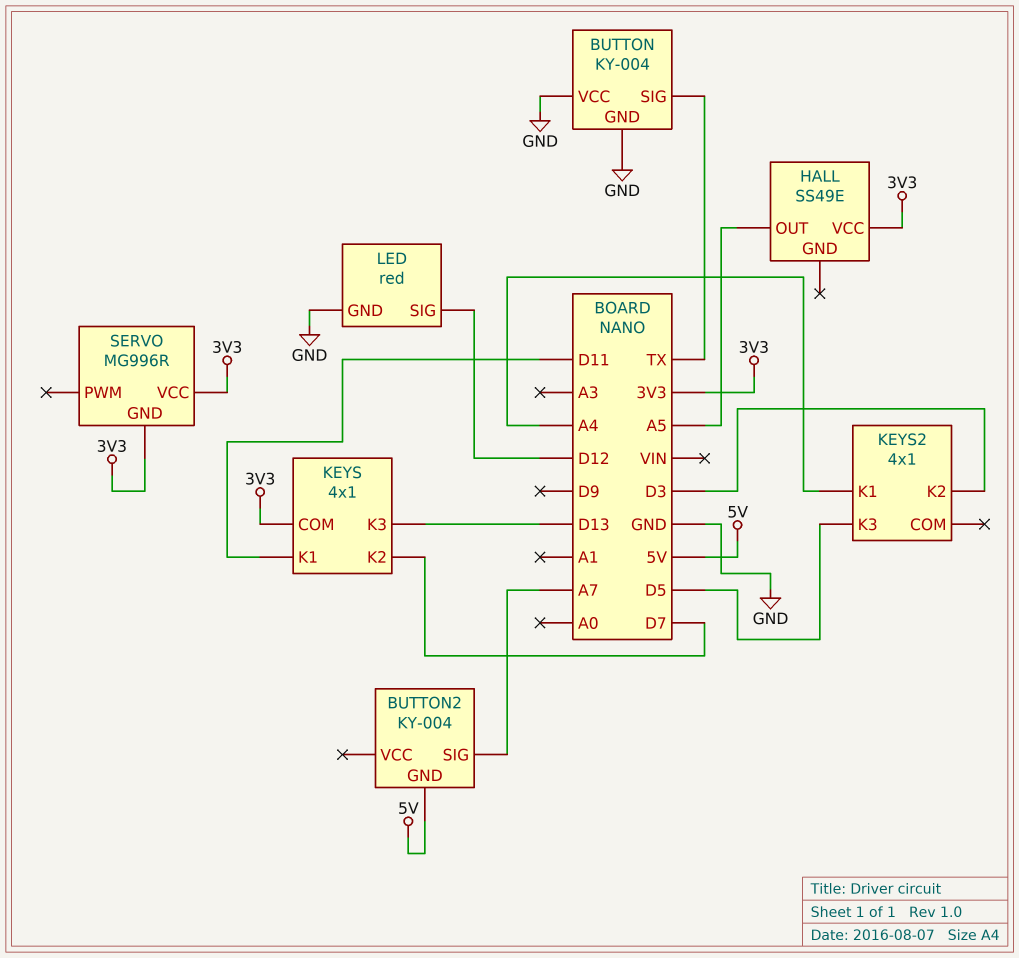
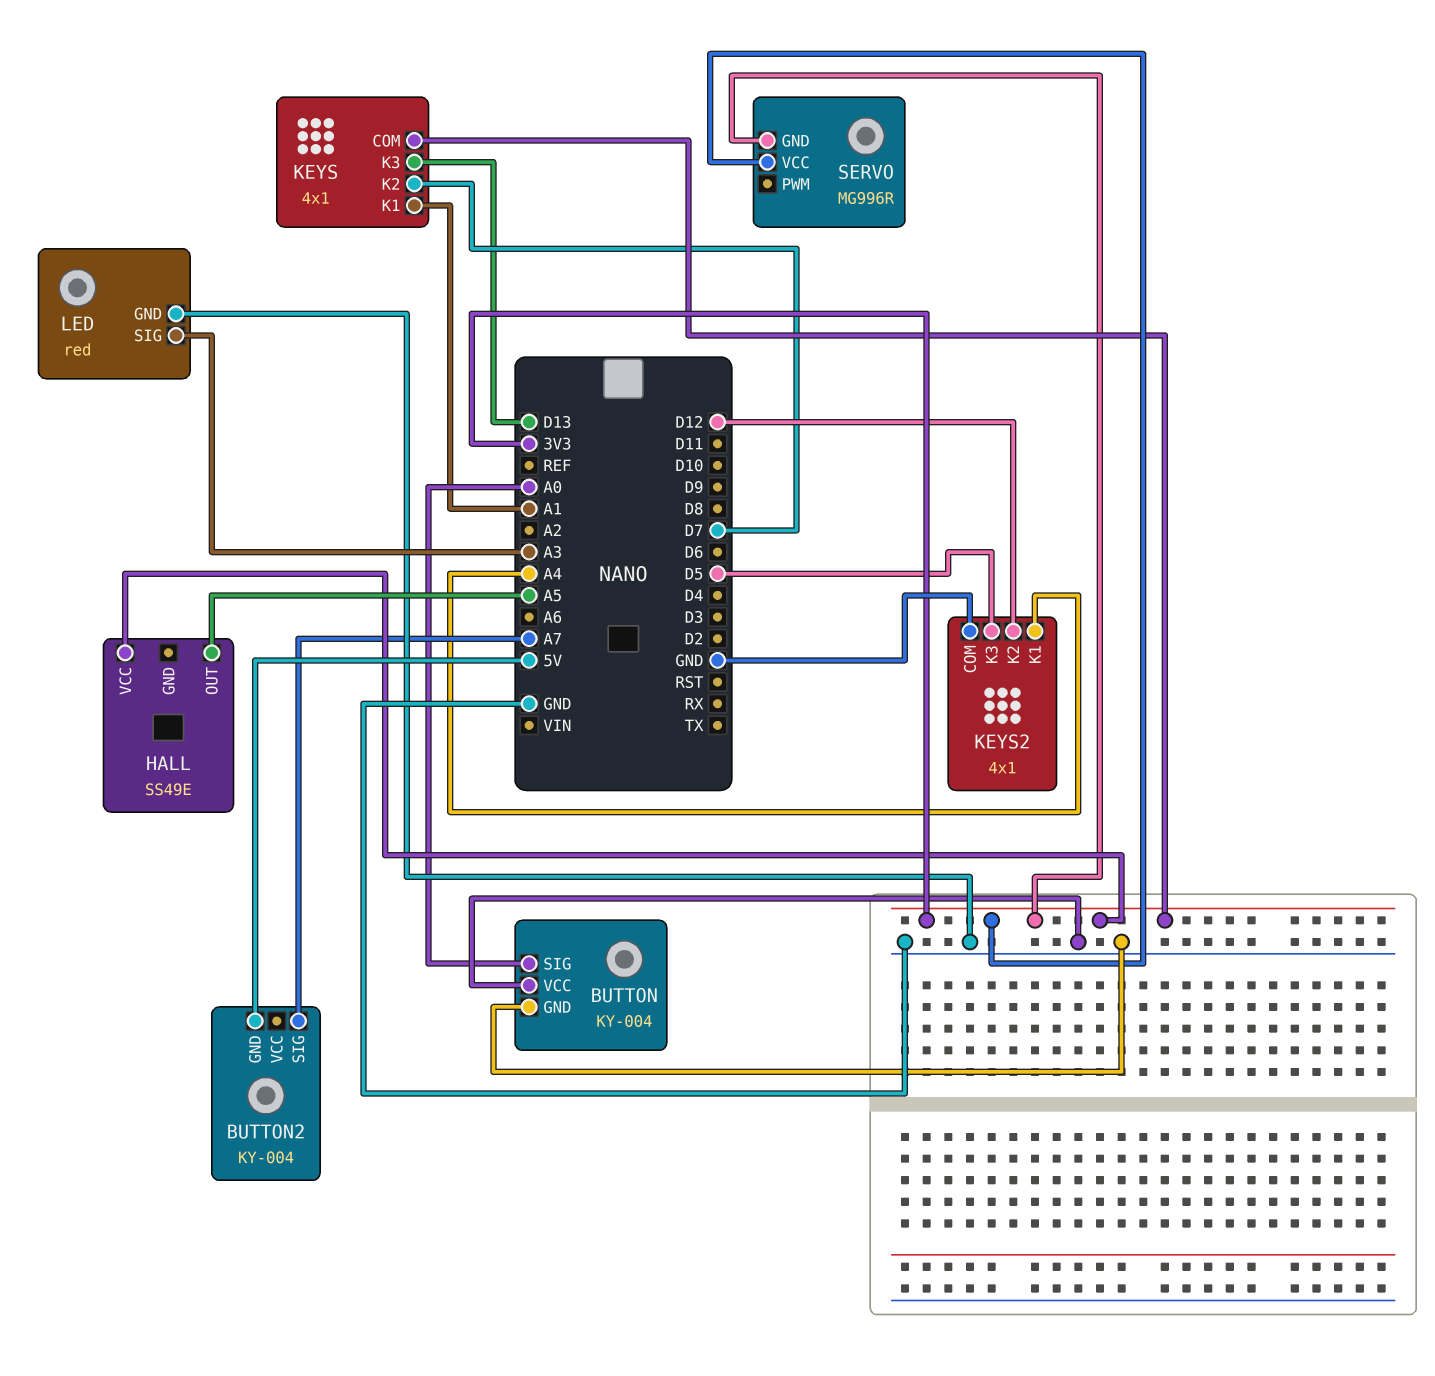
BUTTON pin SIG: TX -> A0
KEYS pin K1: D11 -> A1
KEYS2 pin COM: none -> GND
KEYS2 pin K2: D3 -> D12
LED pin SIG: D12 -> A3

